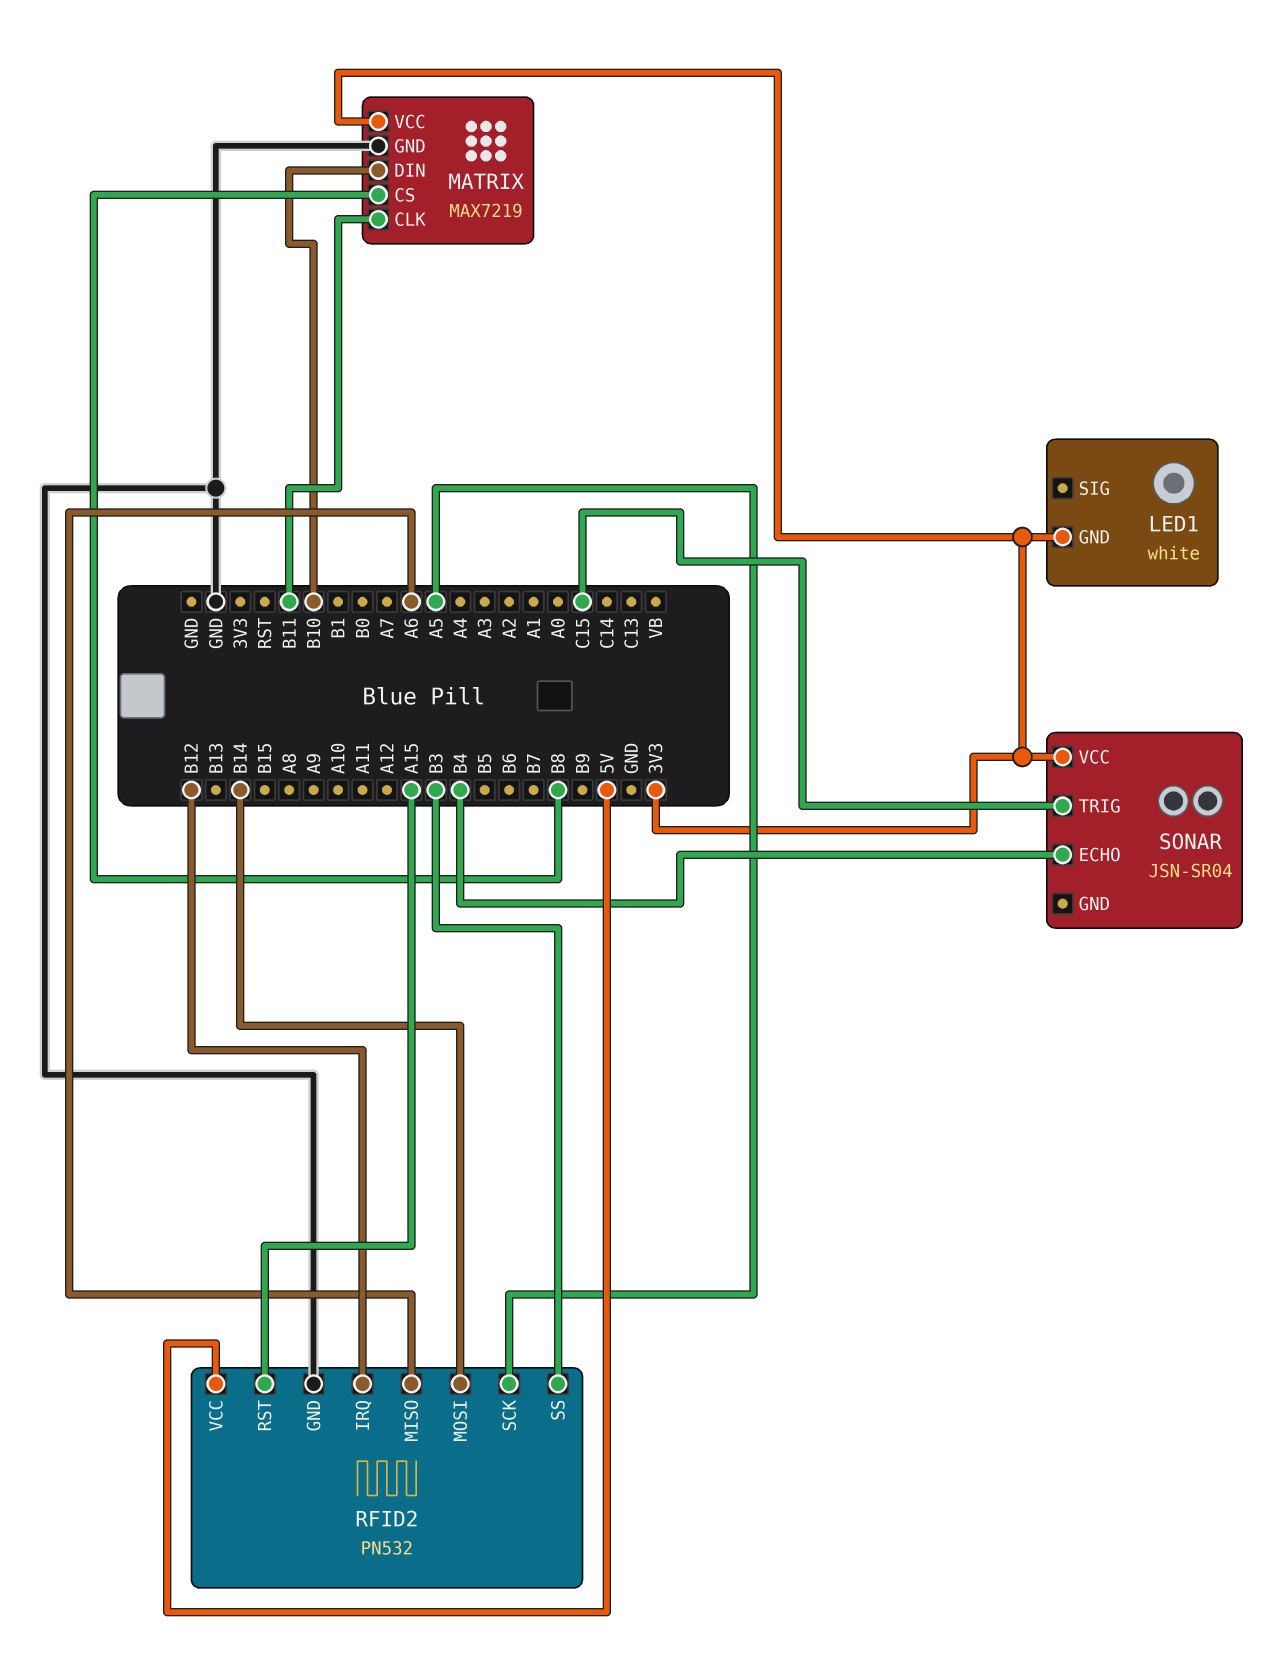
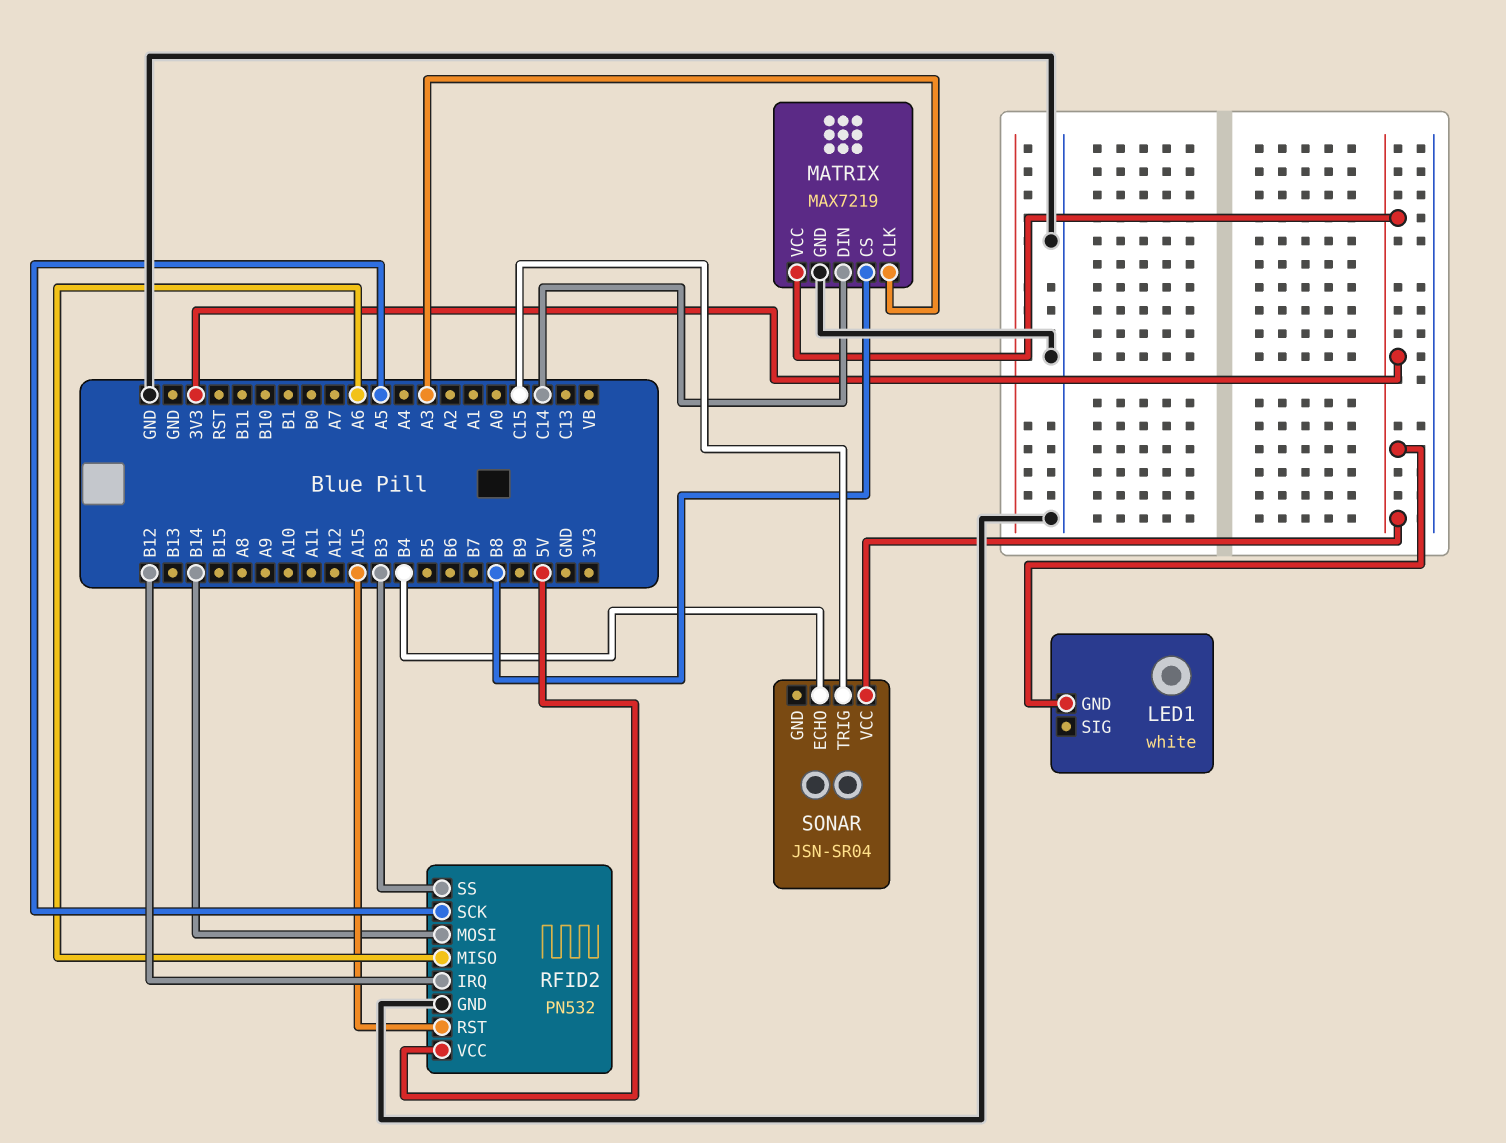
MATRIX pin CLK: B11 -> A3
MATRIX pin DIN: B10 -> C14

